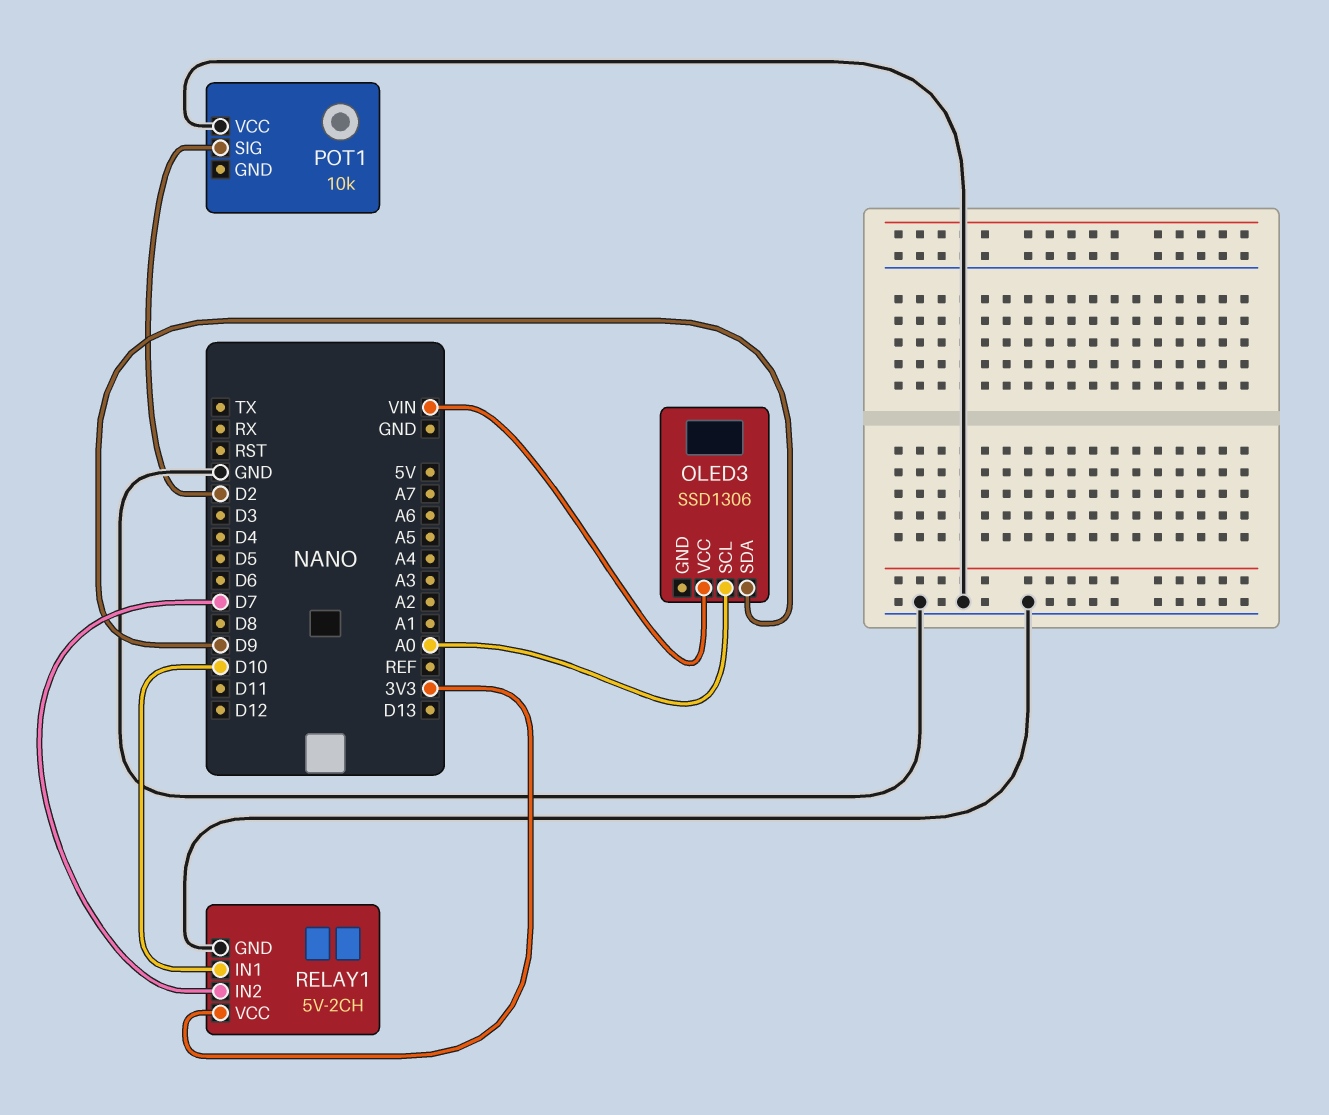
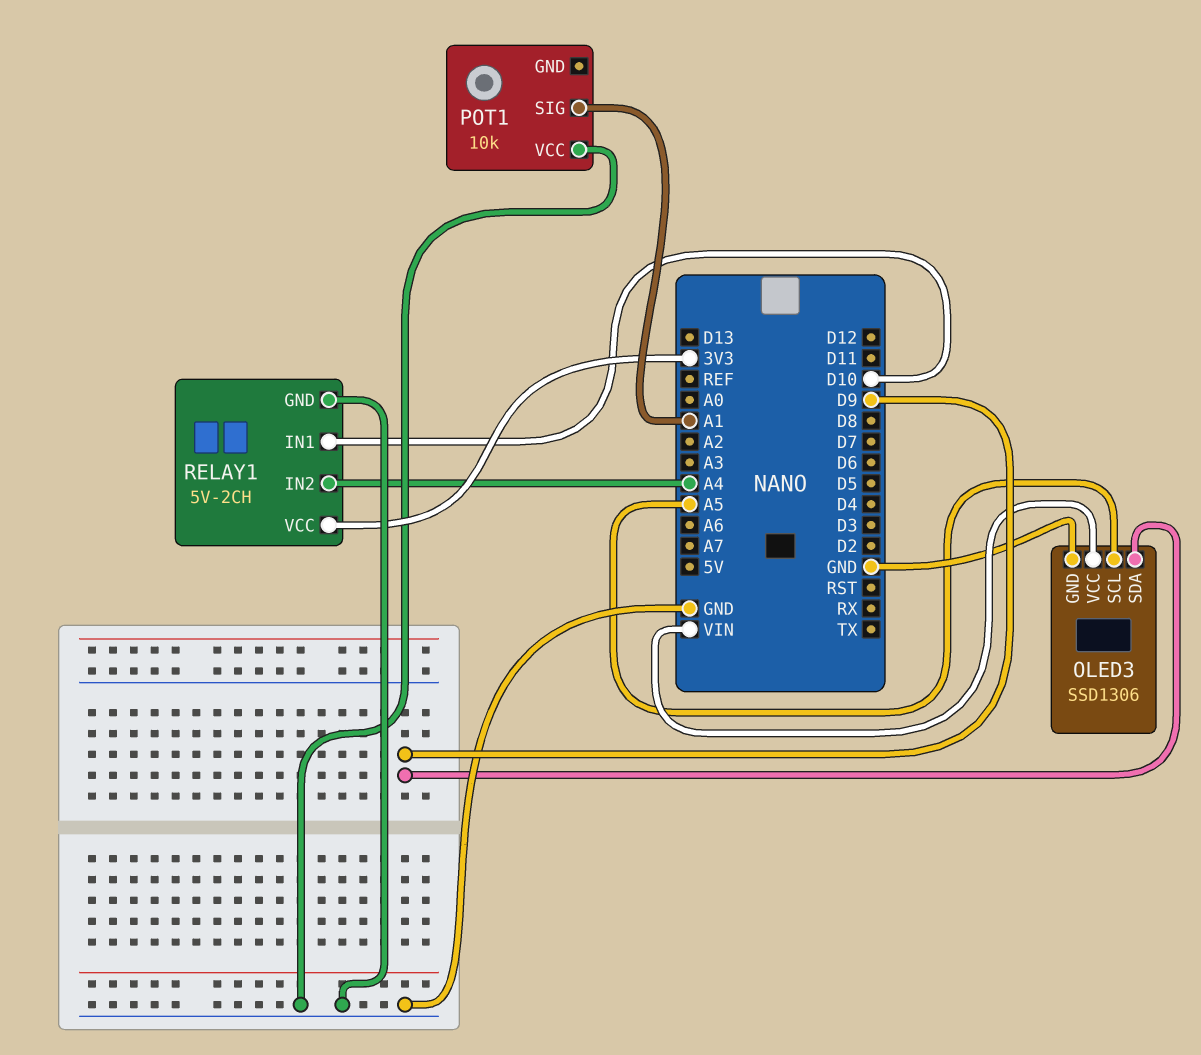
OLED3 pin GND: none -> GND
OLED3 pin SCL: A0 -> A5
POT1 pin SIG: D2 -> A1
RELAY1 pin IN2: D7 -> A4

